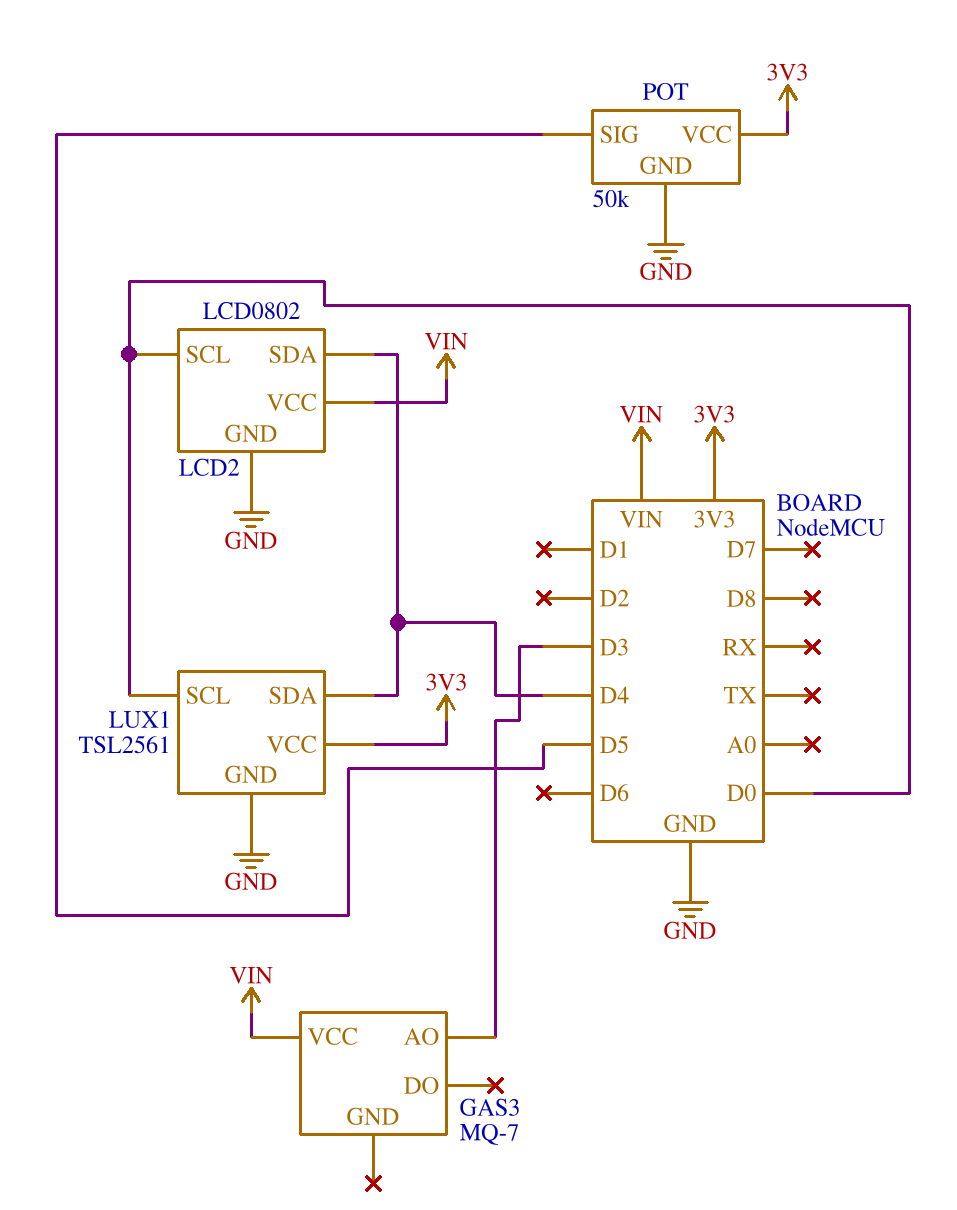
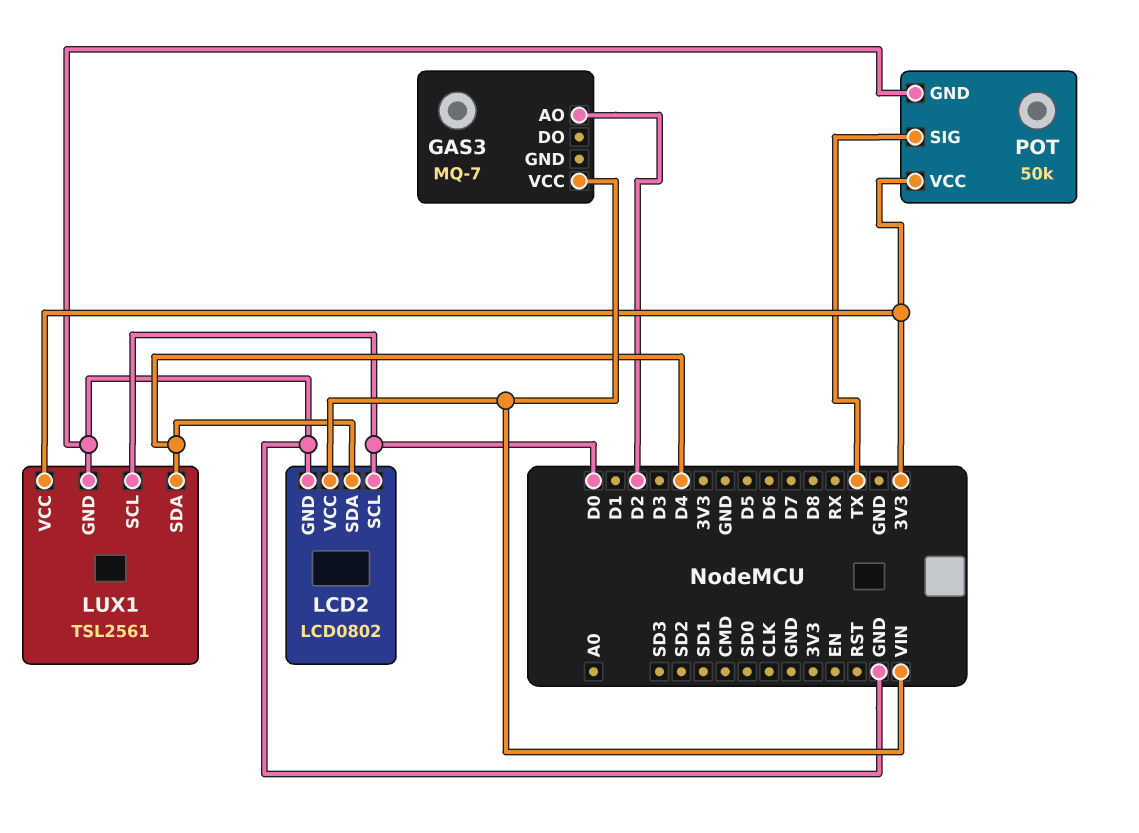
GAS3 pin AO: D3 -> D2
POT pin SIG: D5 -> TX

